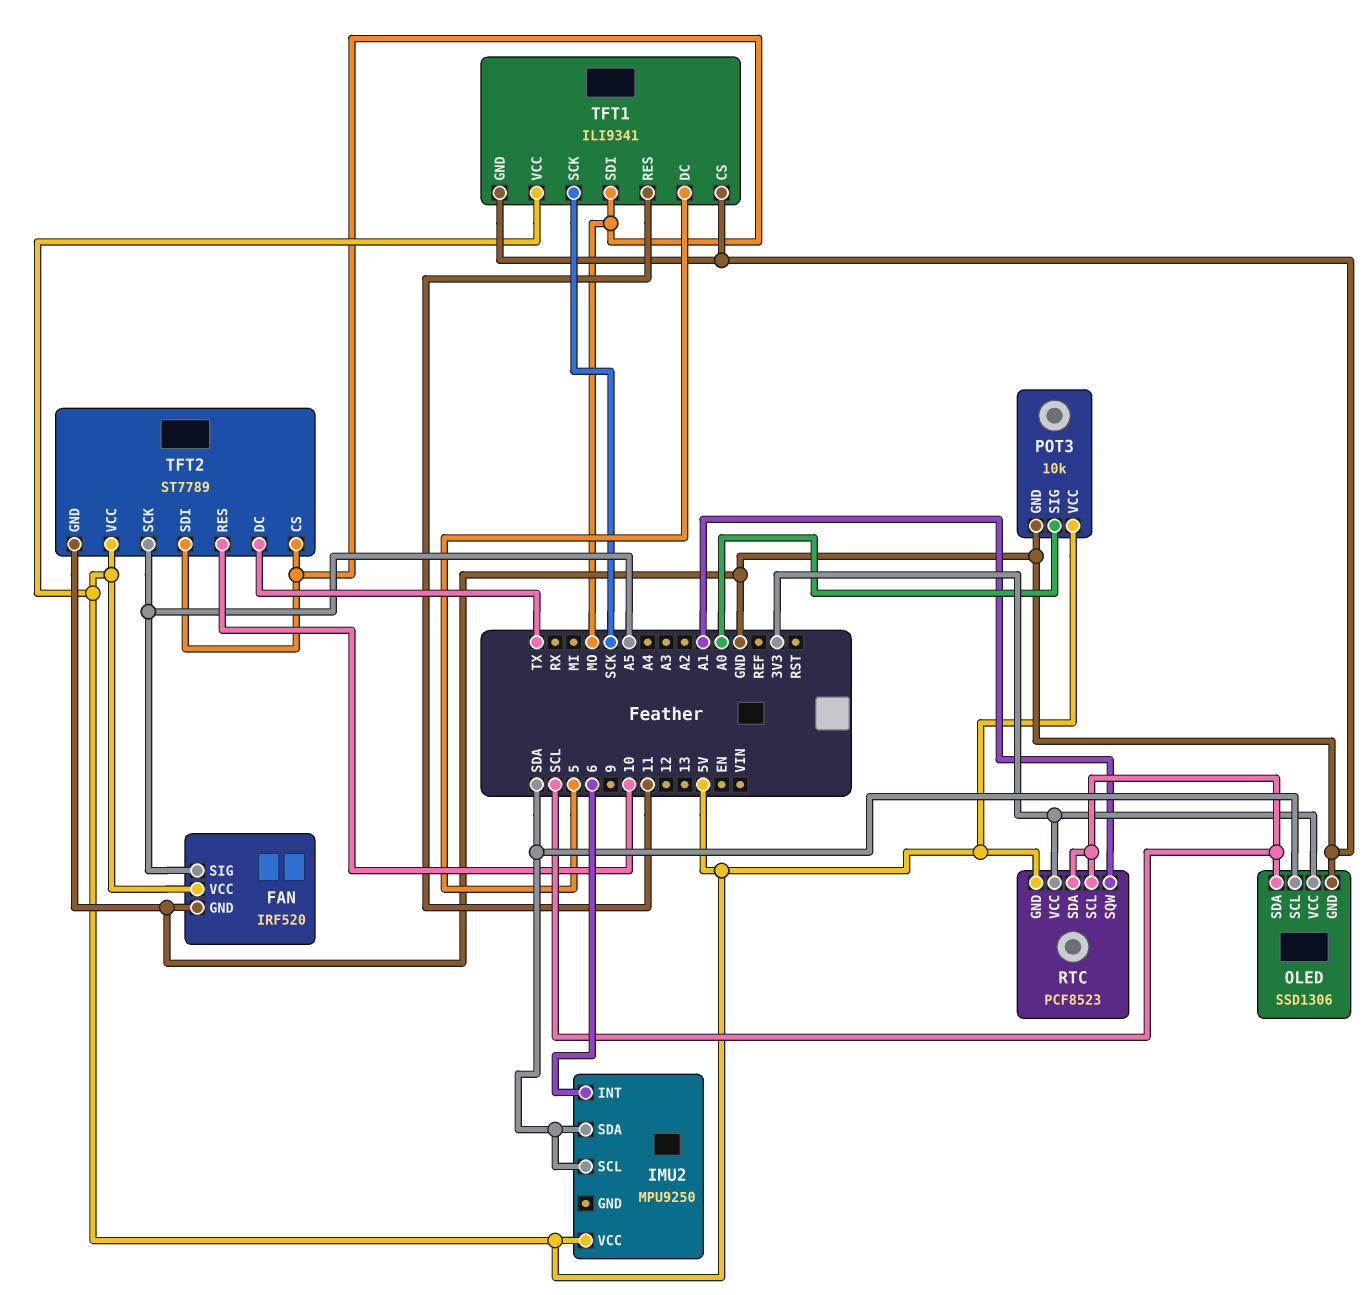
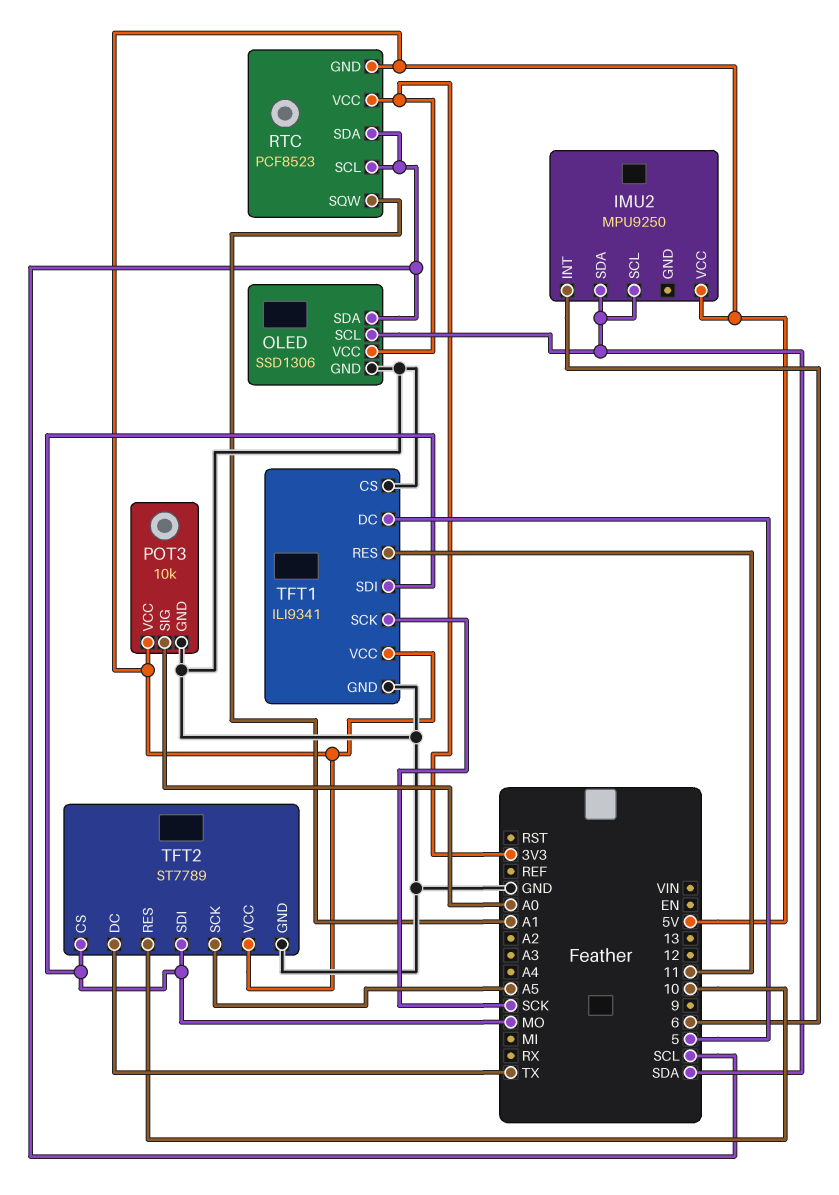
FAN: IRF520 -> none
FAN pin GND: GND -> none
FAN pin SIG: A5 -> none
FAN pin VCC: 5V -> none

